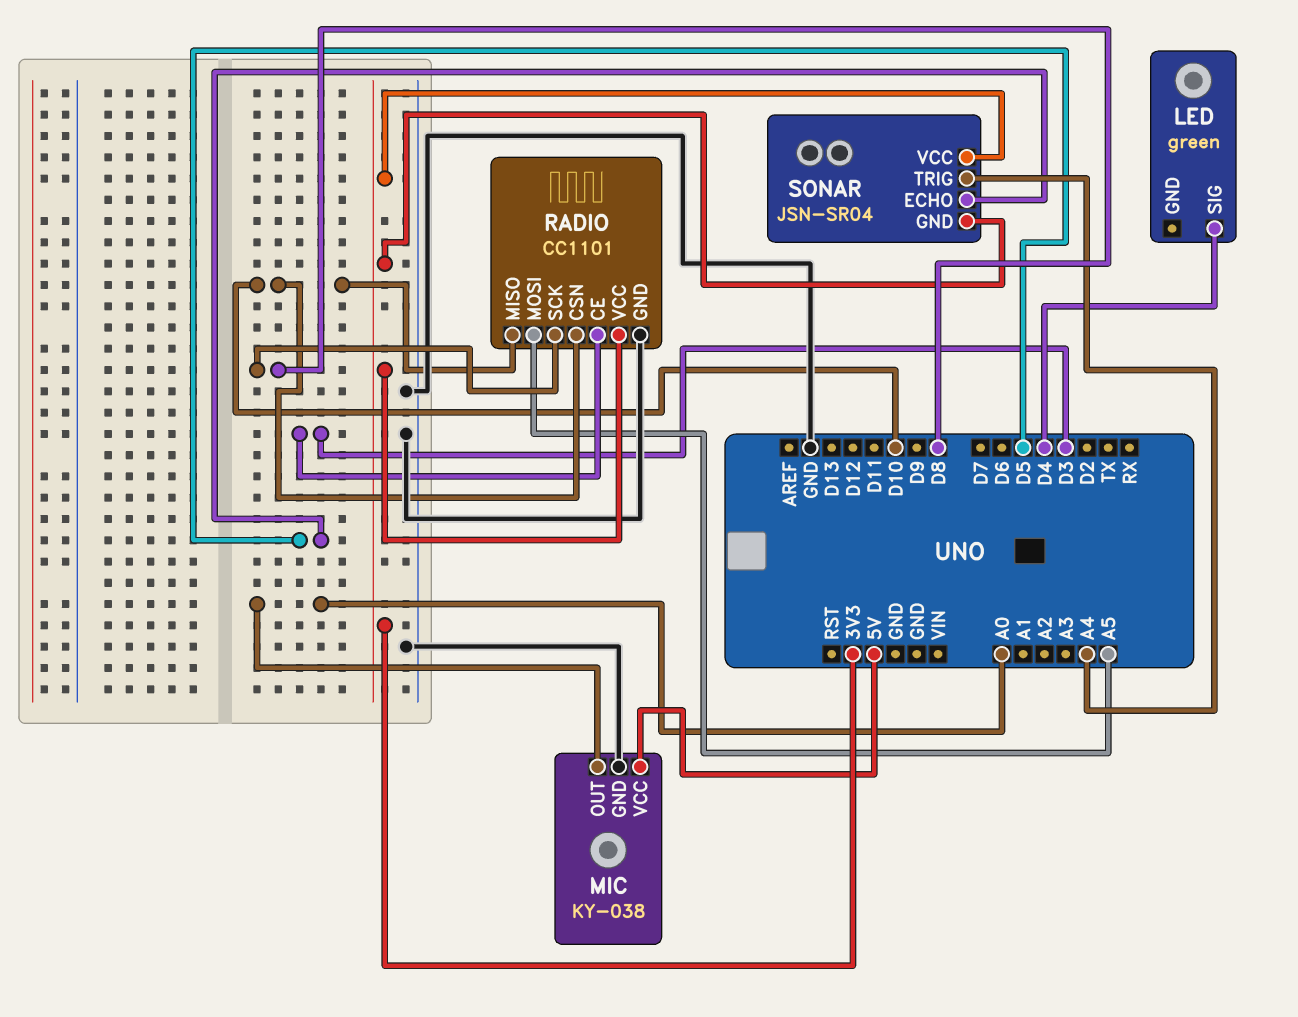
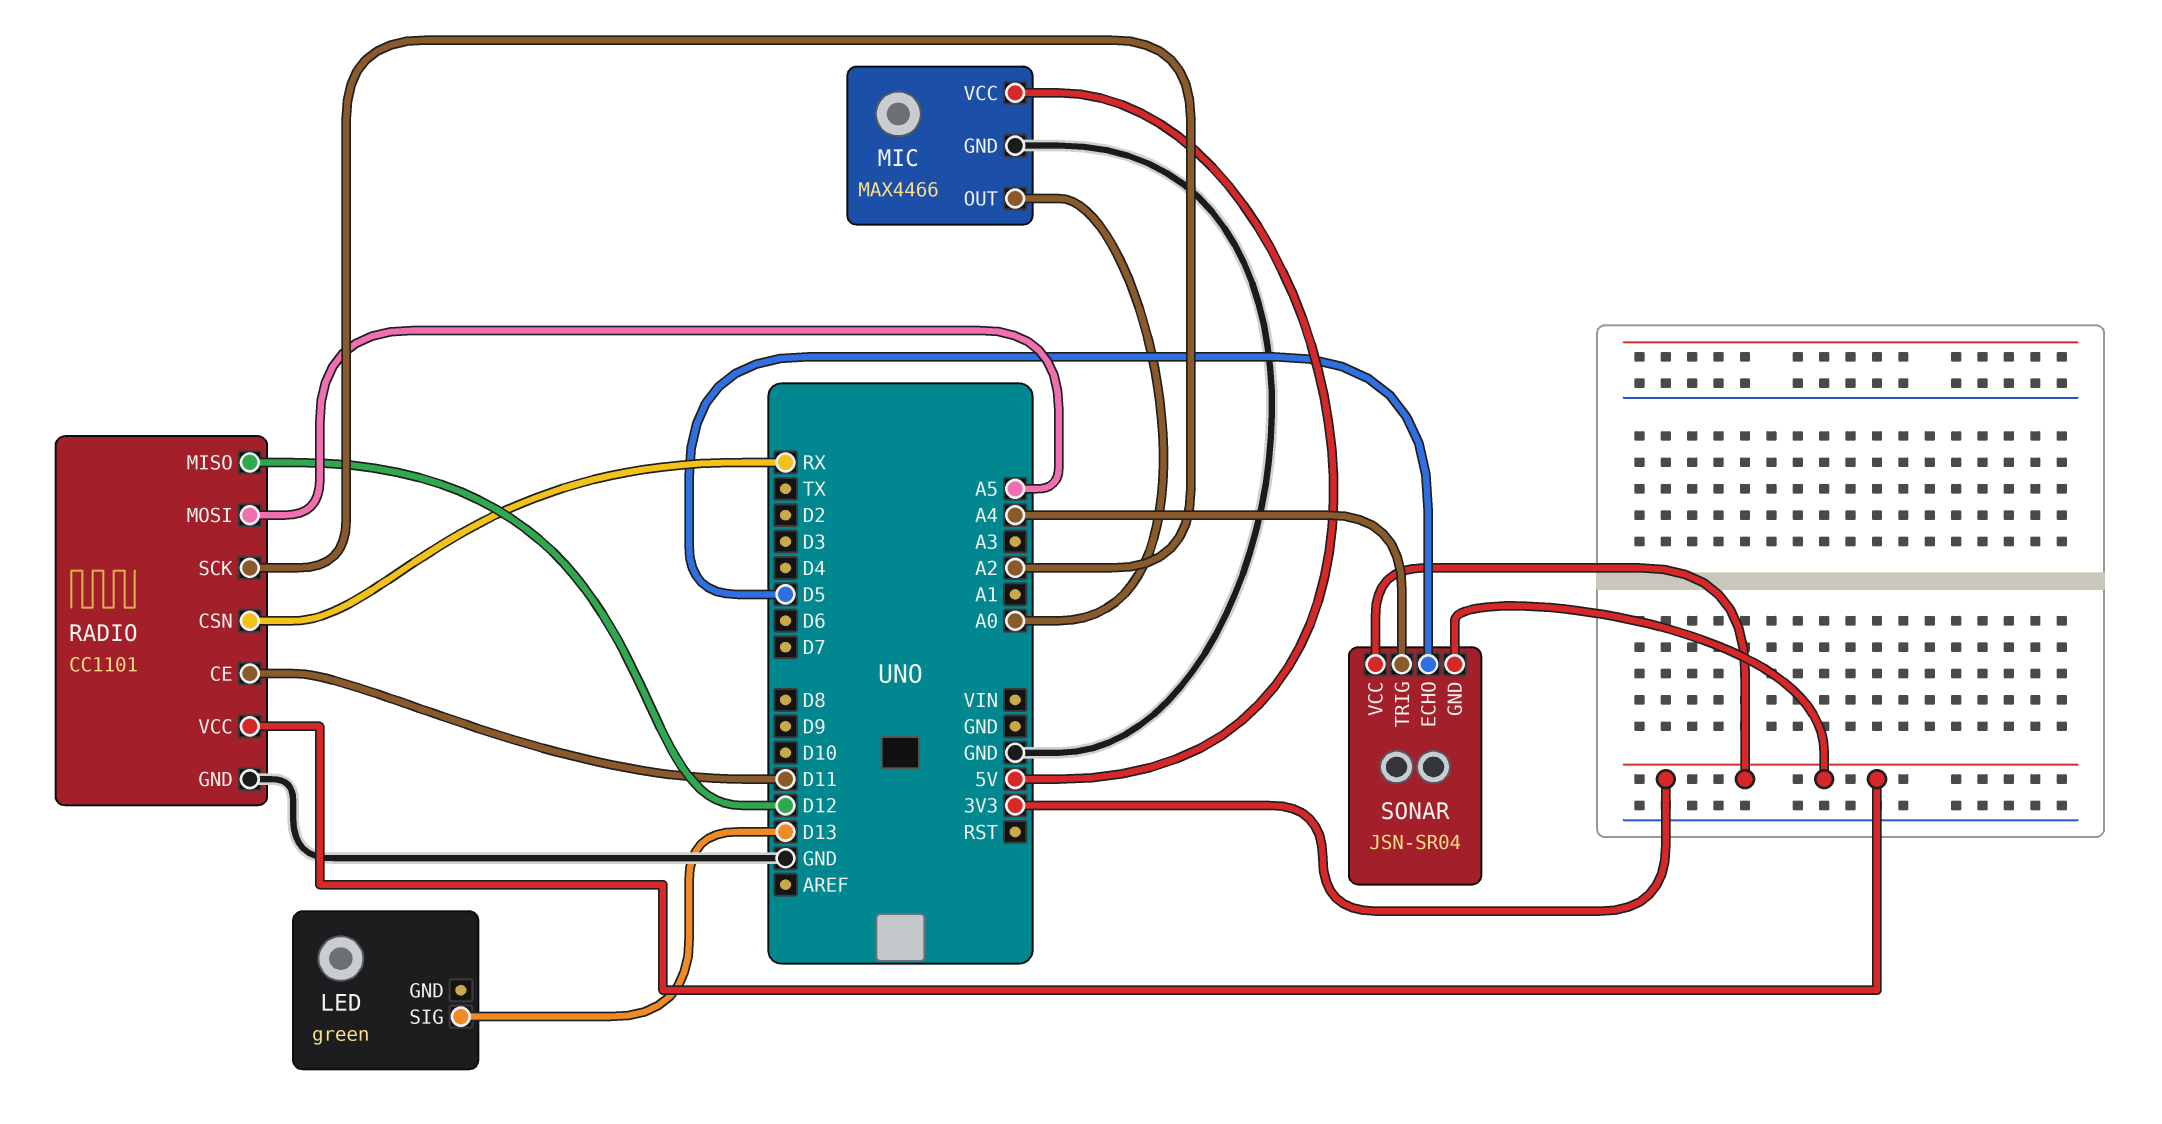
LED pin SIG: D4 -> D13
MIC: KY-038 -> MAX4466
RADIO pin CE: D3 -> D11
RADIO pin CSN: D10 -> RX
RADIO pin MISO: D10 -> D12
RADIO pin SCK: D8 -> A2

